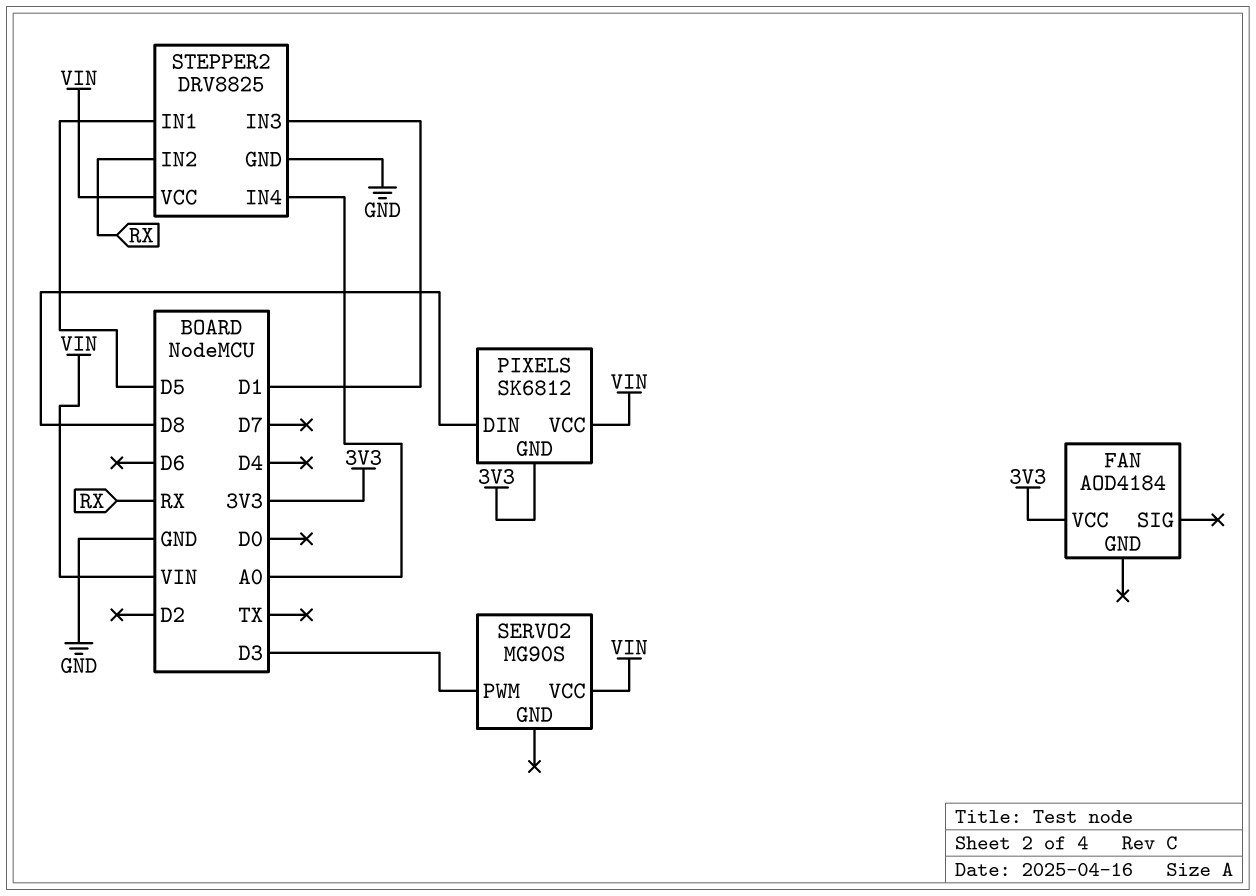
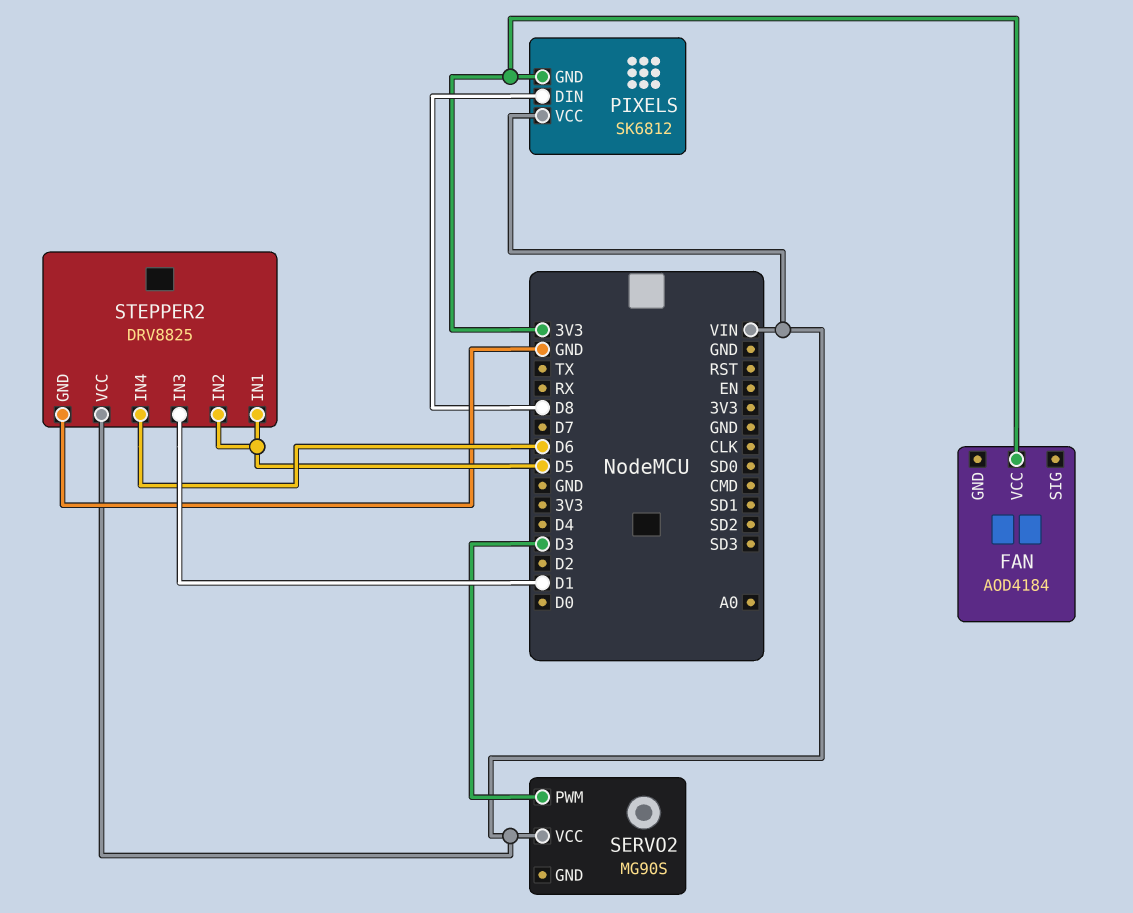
STEPPER2 pin IN2: RX -> D5
STEPPER2 pin IN4: A0 -> D6

